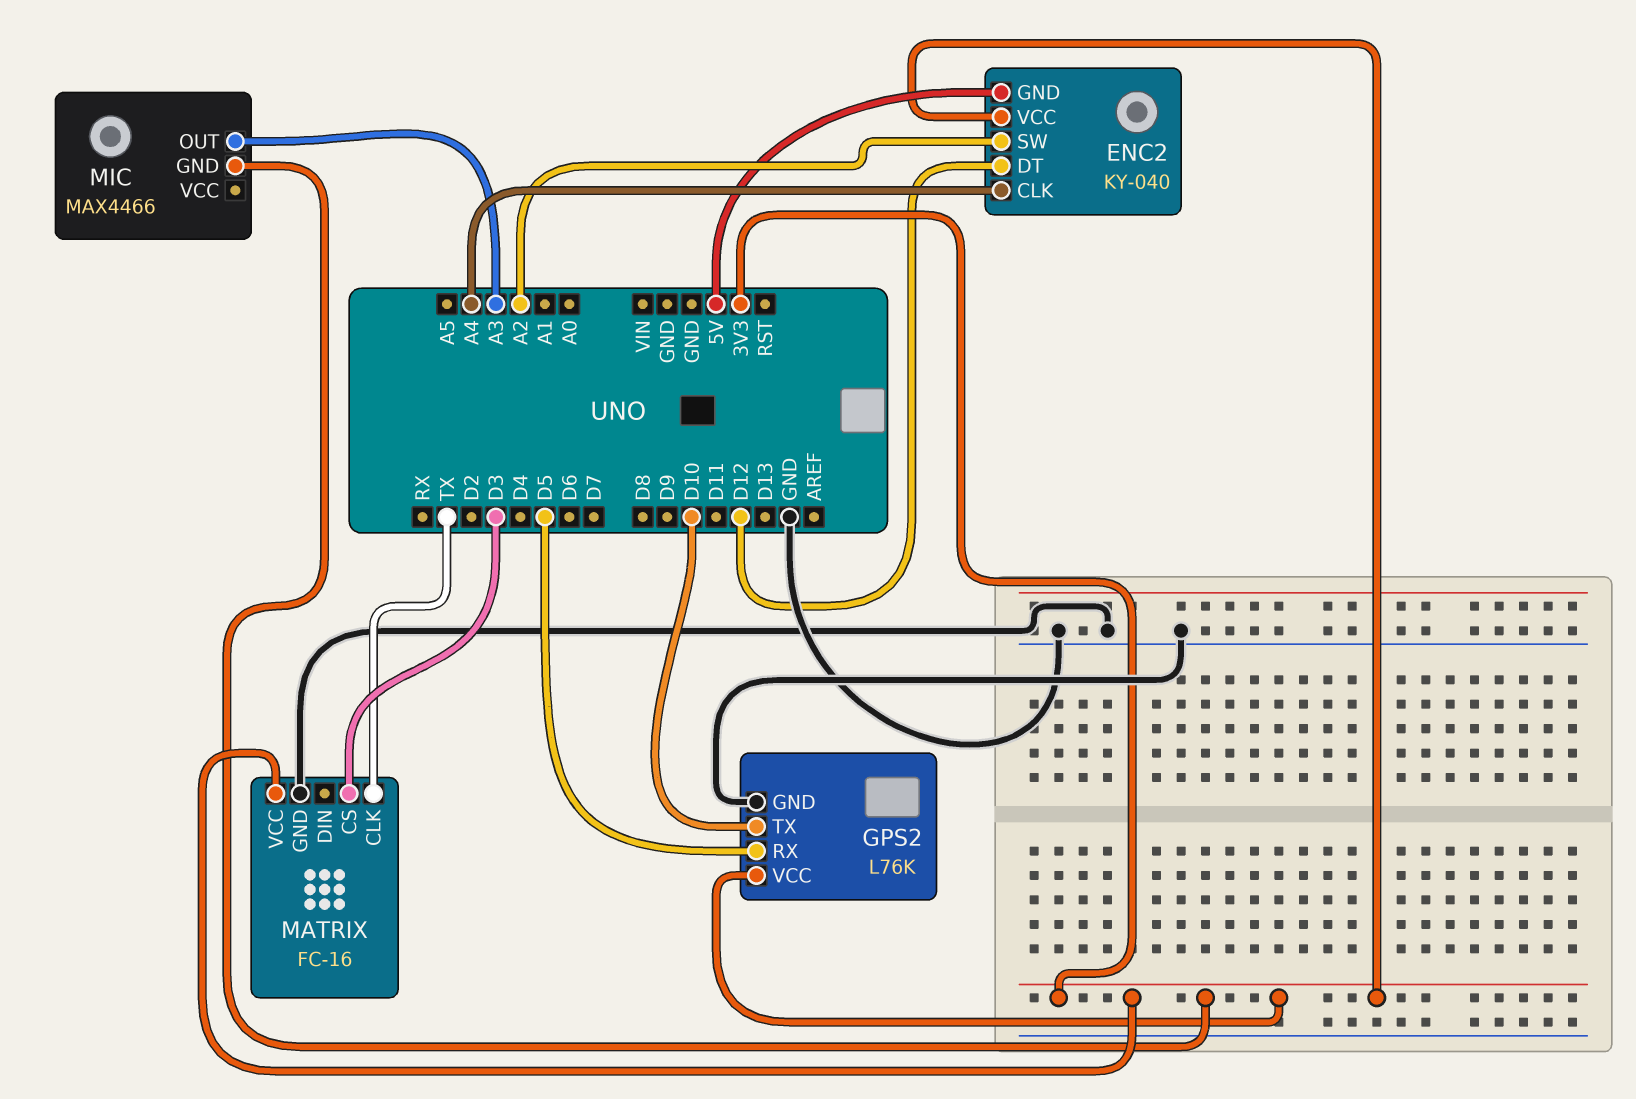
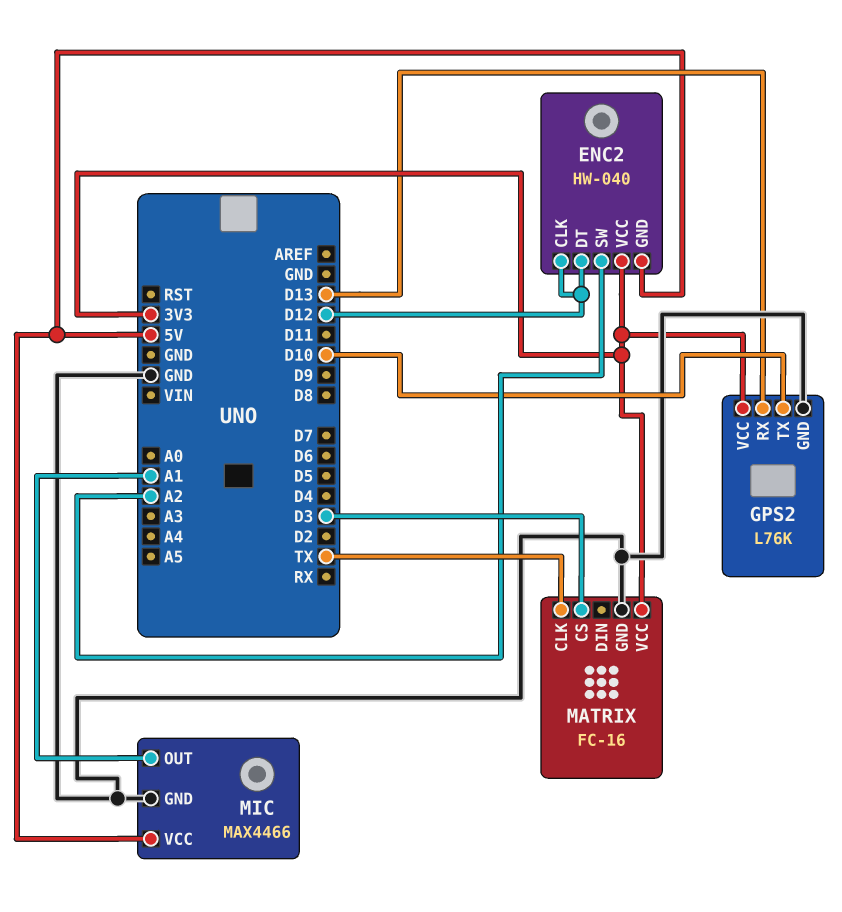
ENC2: KY-040 -> HW-040
ENC2 pin CLK: A4 -> D12
GPS2 pin RX: D5 -> D13
MIC pin GND: 3V3 -> GND
MIC pin OUT: A3 -> A1
MIC pin VCC: none -> 5V

